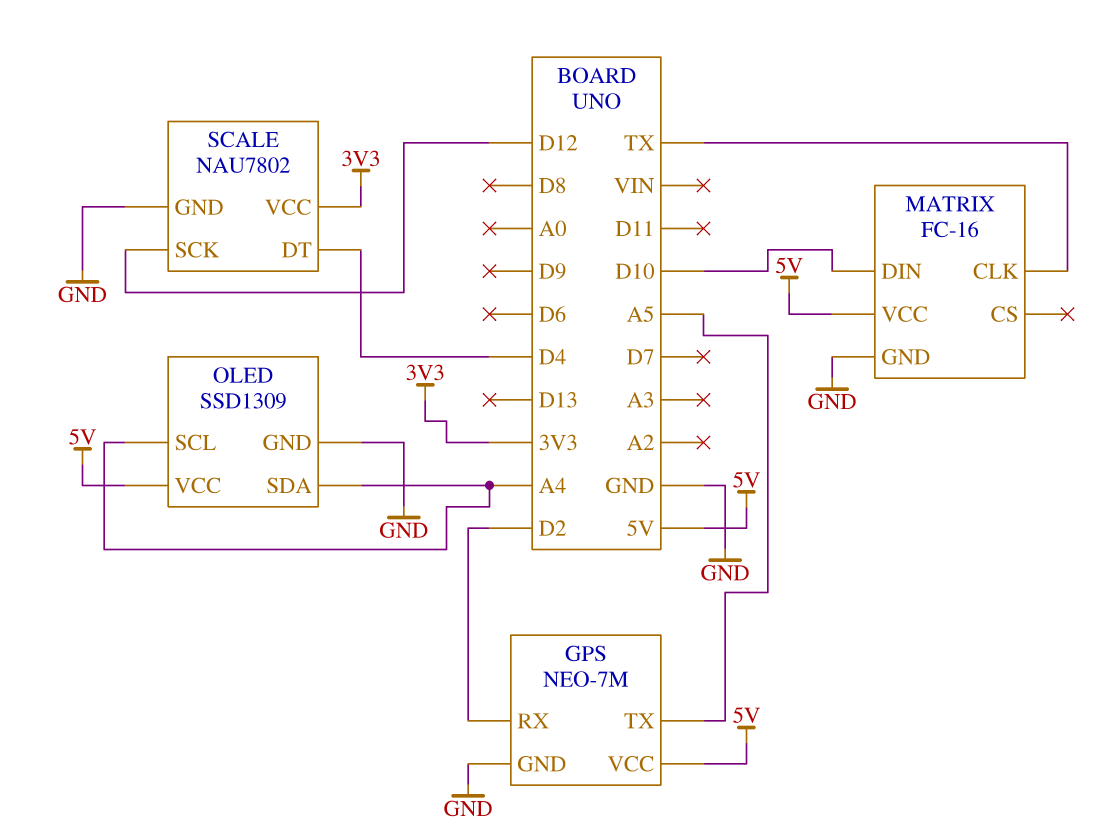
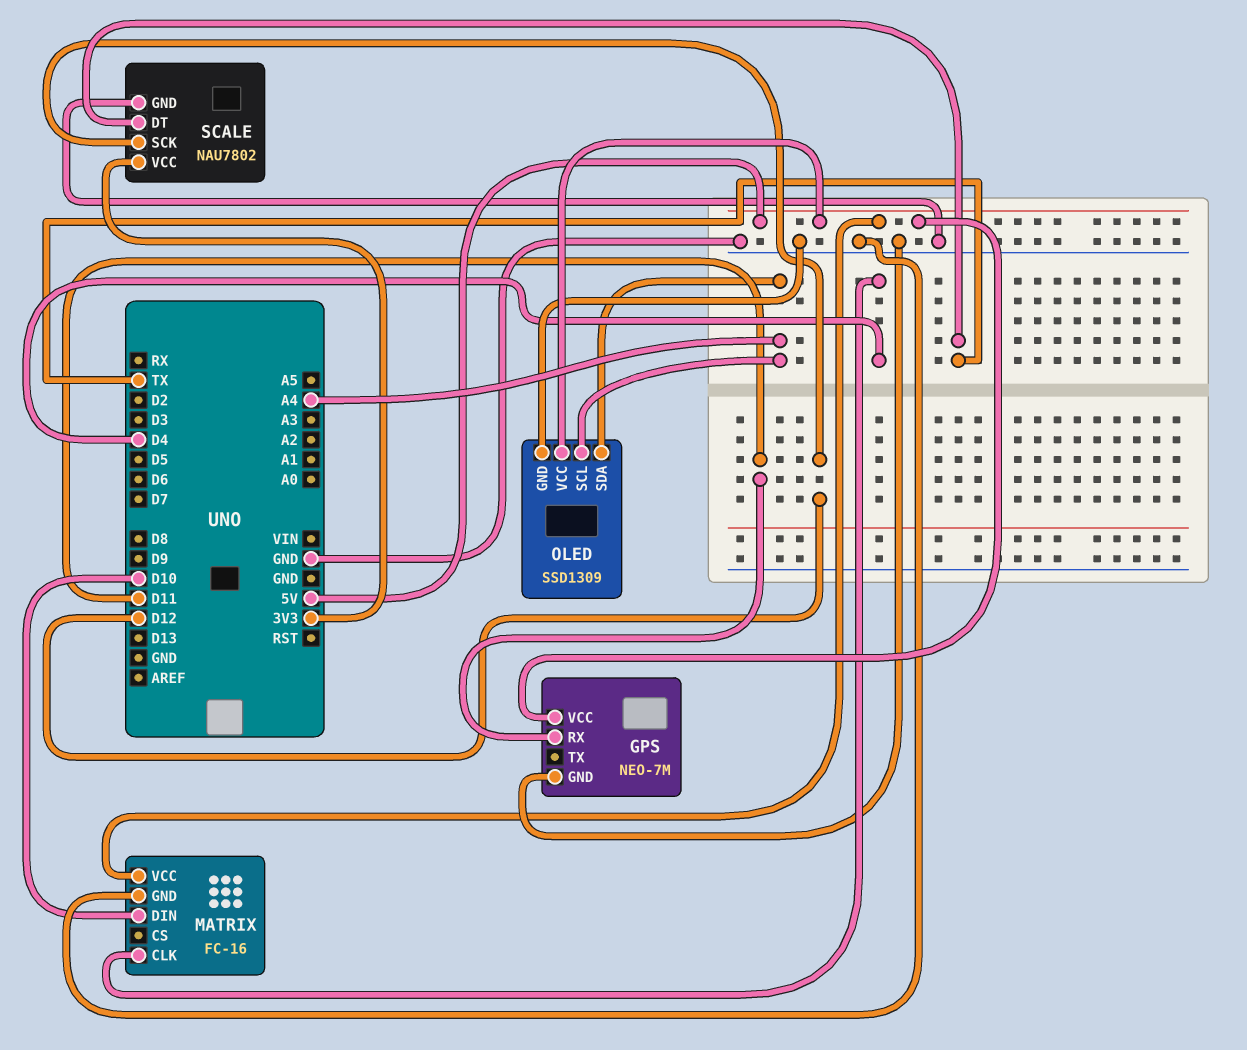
GPS pin RX: D2 -> D11
GPS pin TX: A5 -> none
MATRIX pin CLK: TX -> D4
SCALE pin DT: D4 -> TX

